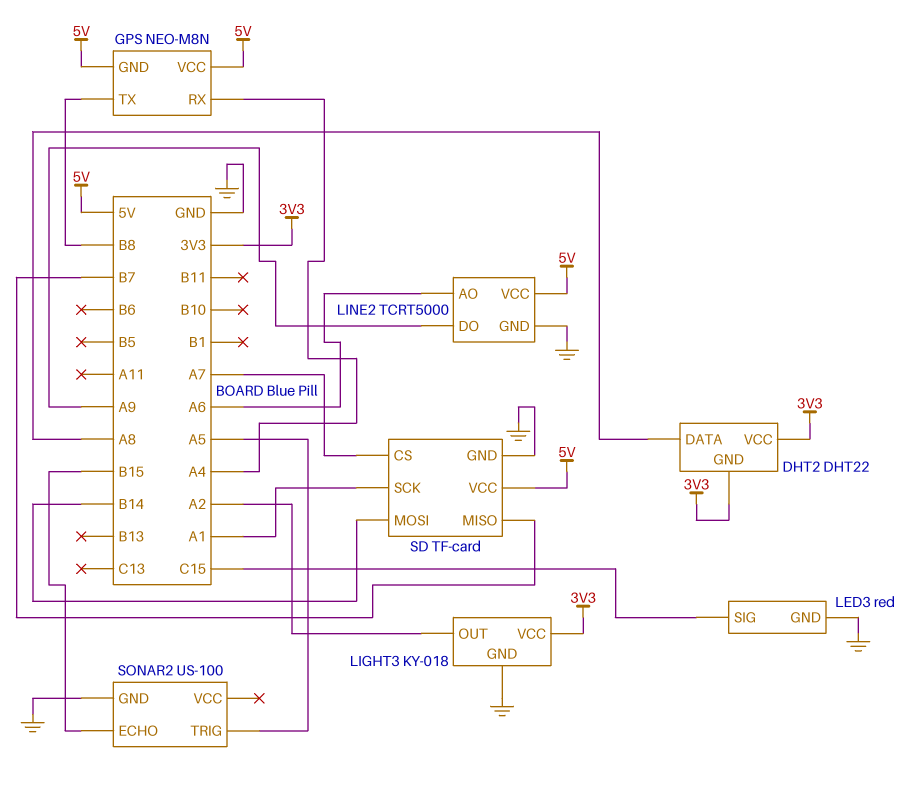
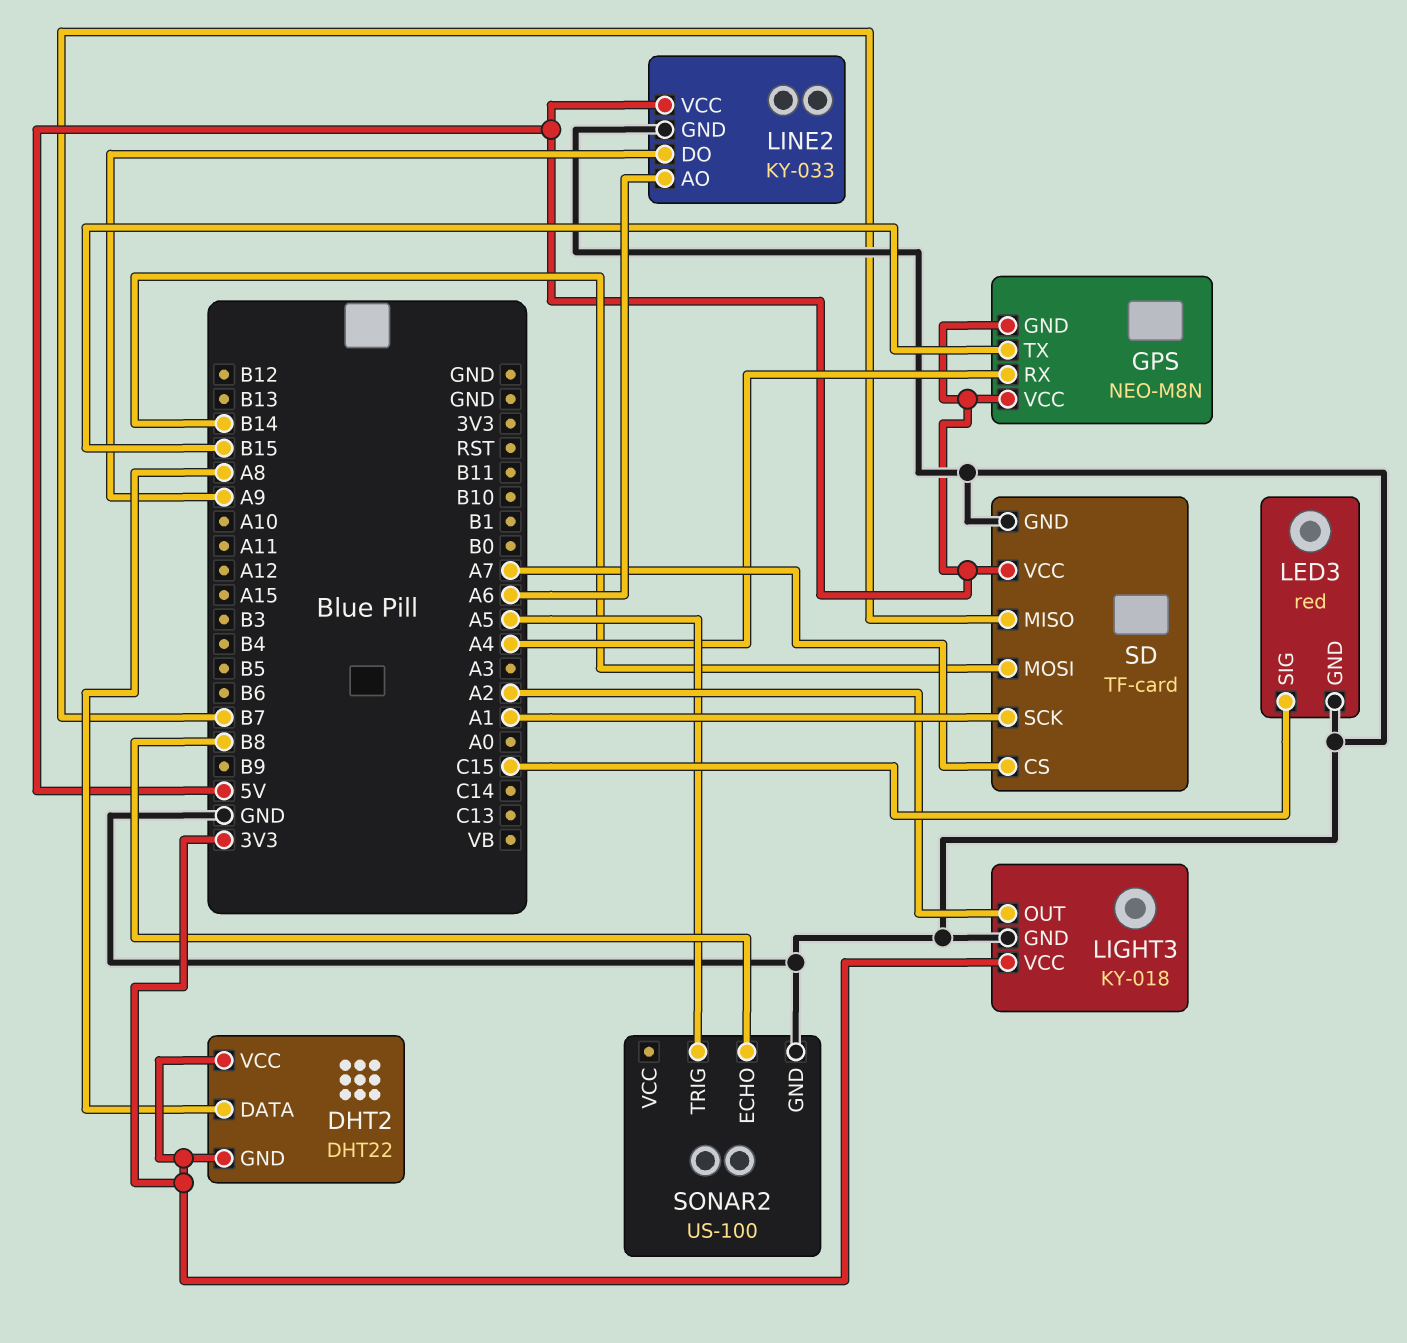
GPS pin TX: B8 -> B15
LINE2: TCRT5000 -> KY-033
SONAR2 pin ECHO: B15 -> B8

